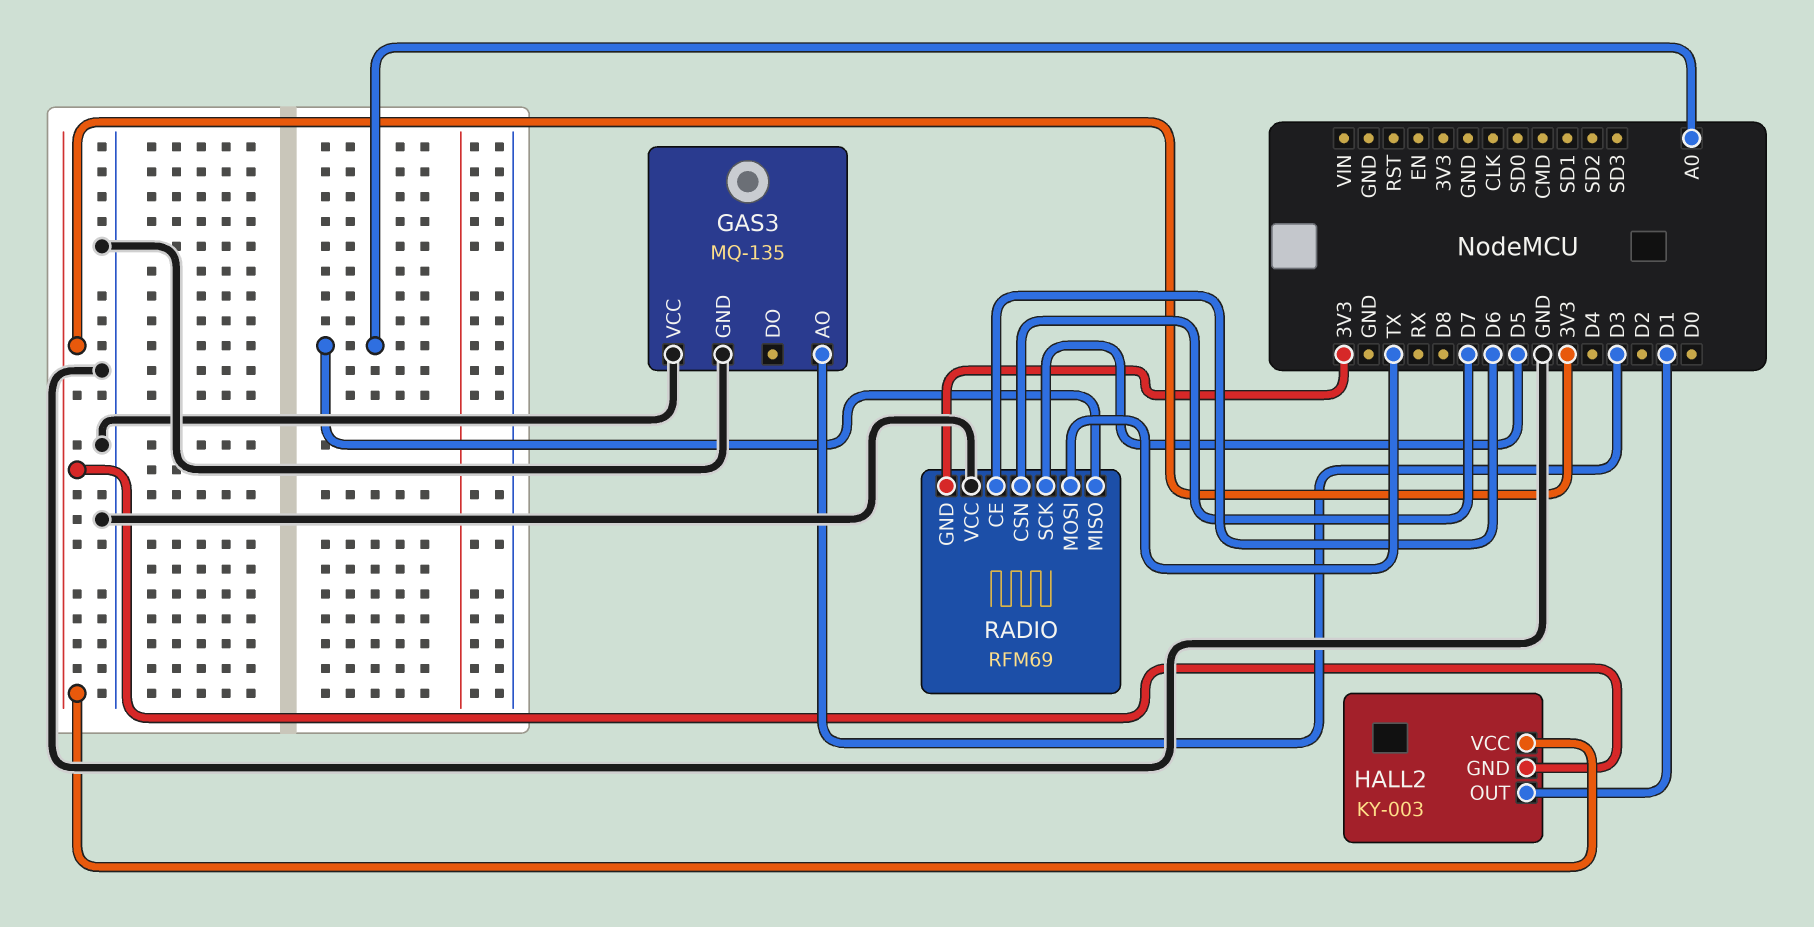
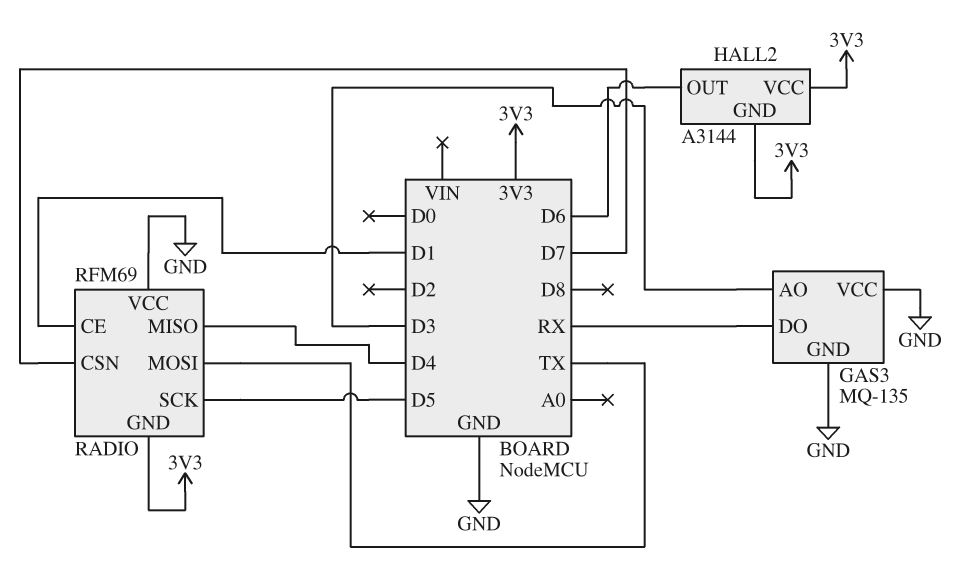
GAS3 pin DO: none -> RX
HALL2: KY-003 -> A3144
HALL2 pin OUT: D1 -> D6
RADIO pin CE: D6 -> D1
RADIO pin MISO: A0 -> D4

